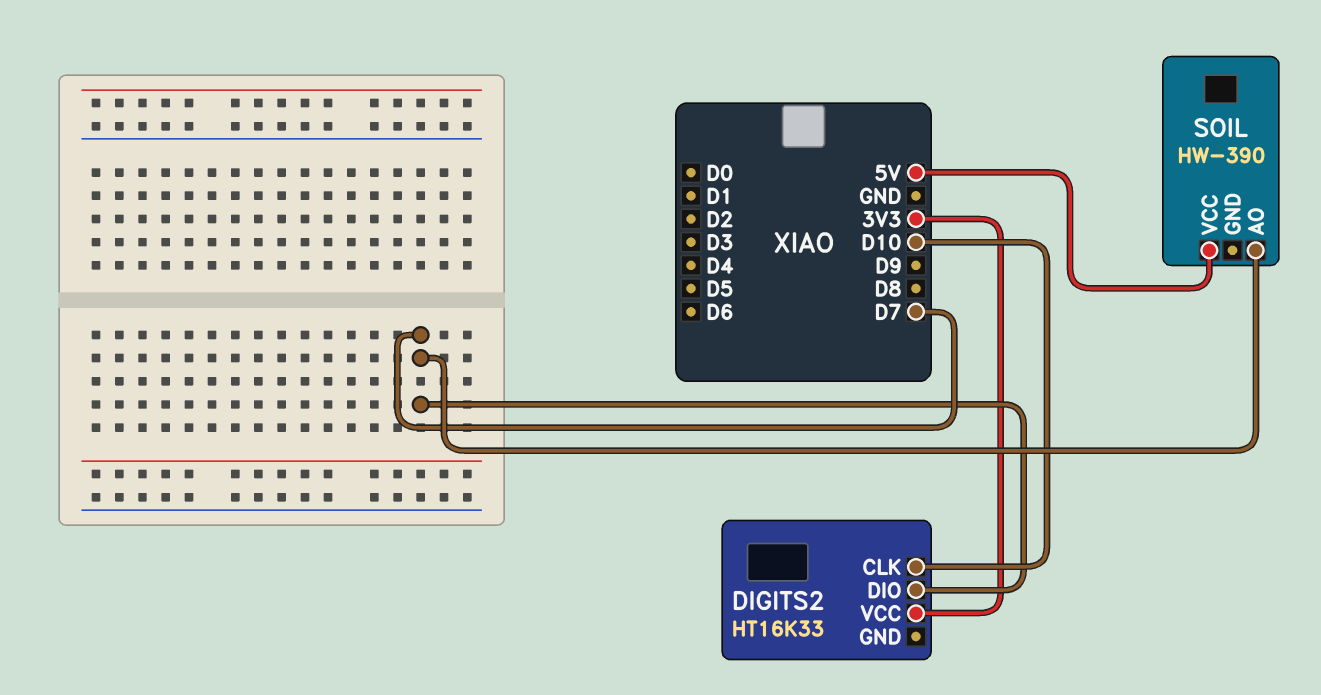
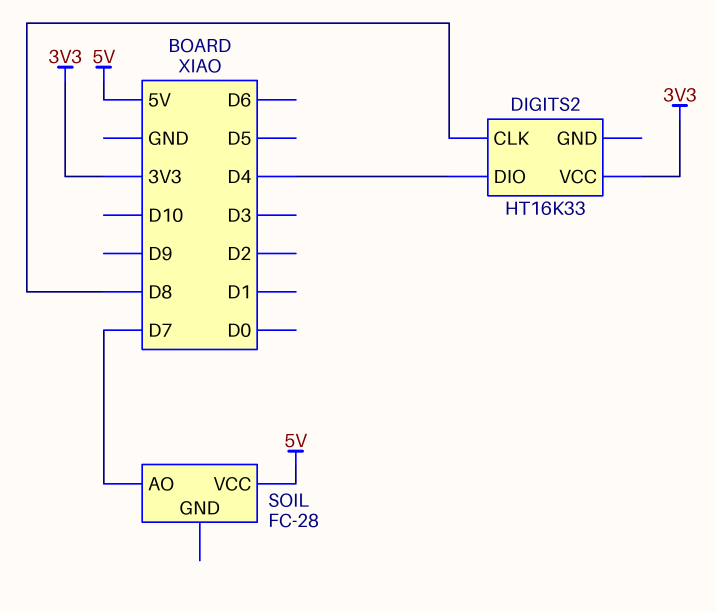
DIGITS2 pin CLK: D10 -> D8
DIGITS2 pin DIO: D7 -> D4
SOIL: HW-390 -> FC-28

